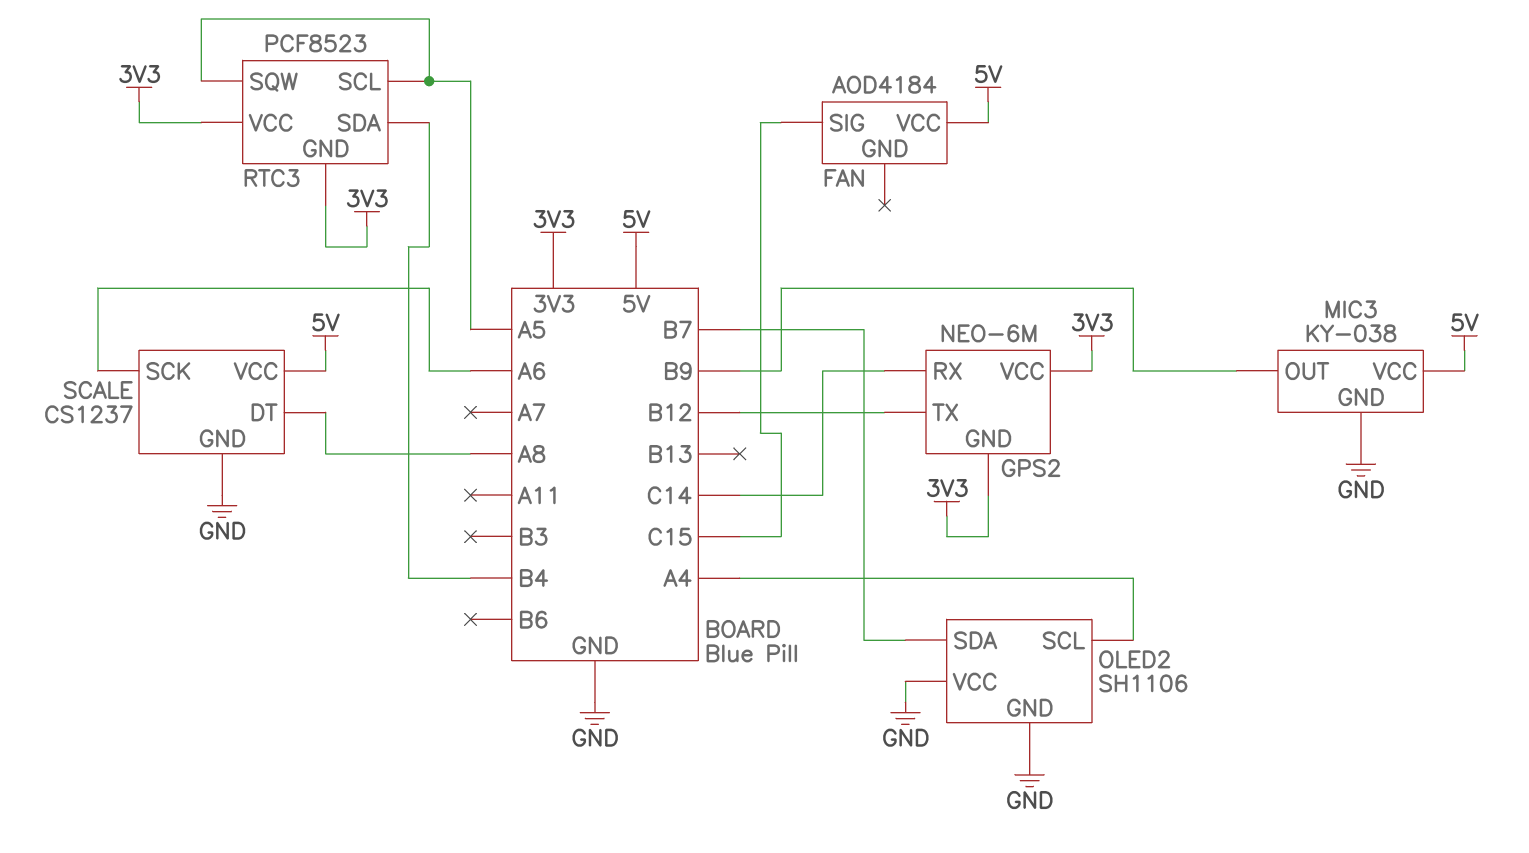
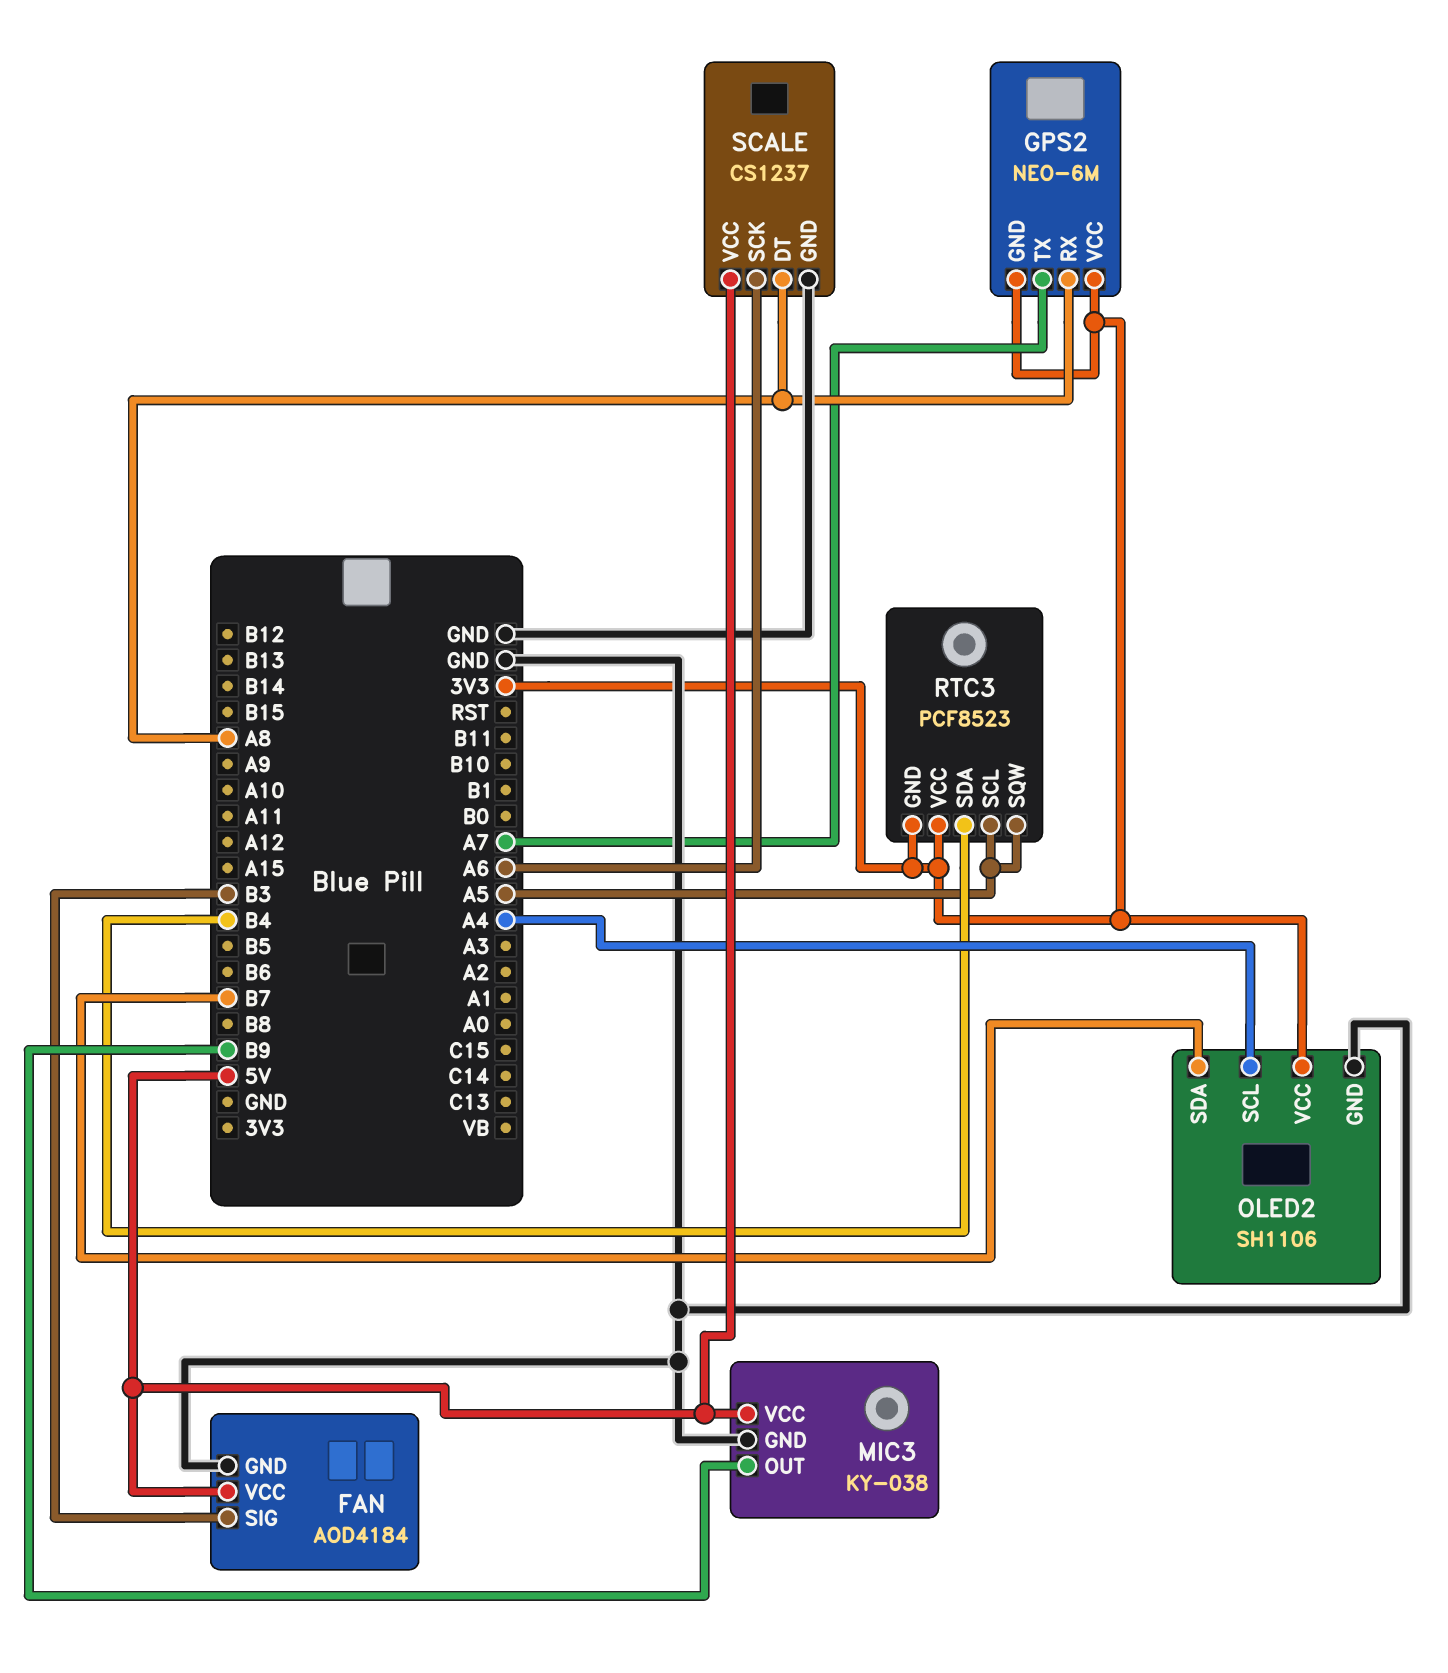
FAN pin GND: none -> GND
FAN pin SIG: C15 -> B3
GPS2 pin RX: C14 -> A8
GPS2 pin TX: B12 -> A7
OLED2 pin VCC: GND -> 3V3

